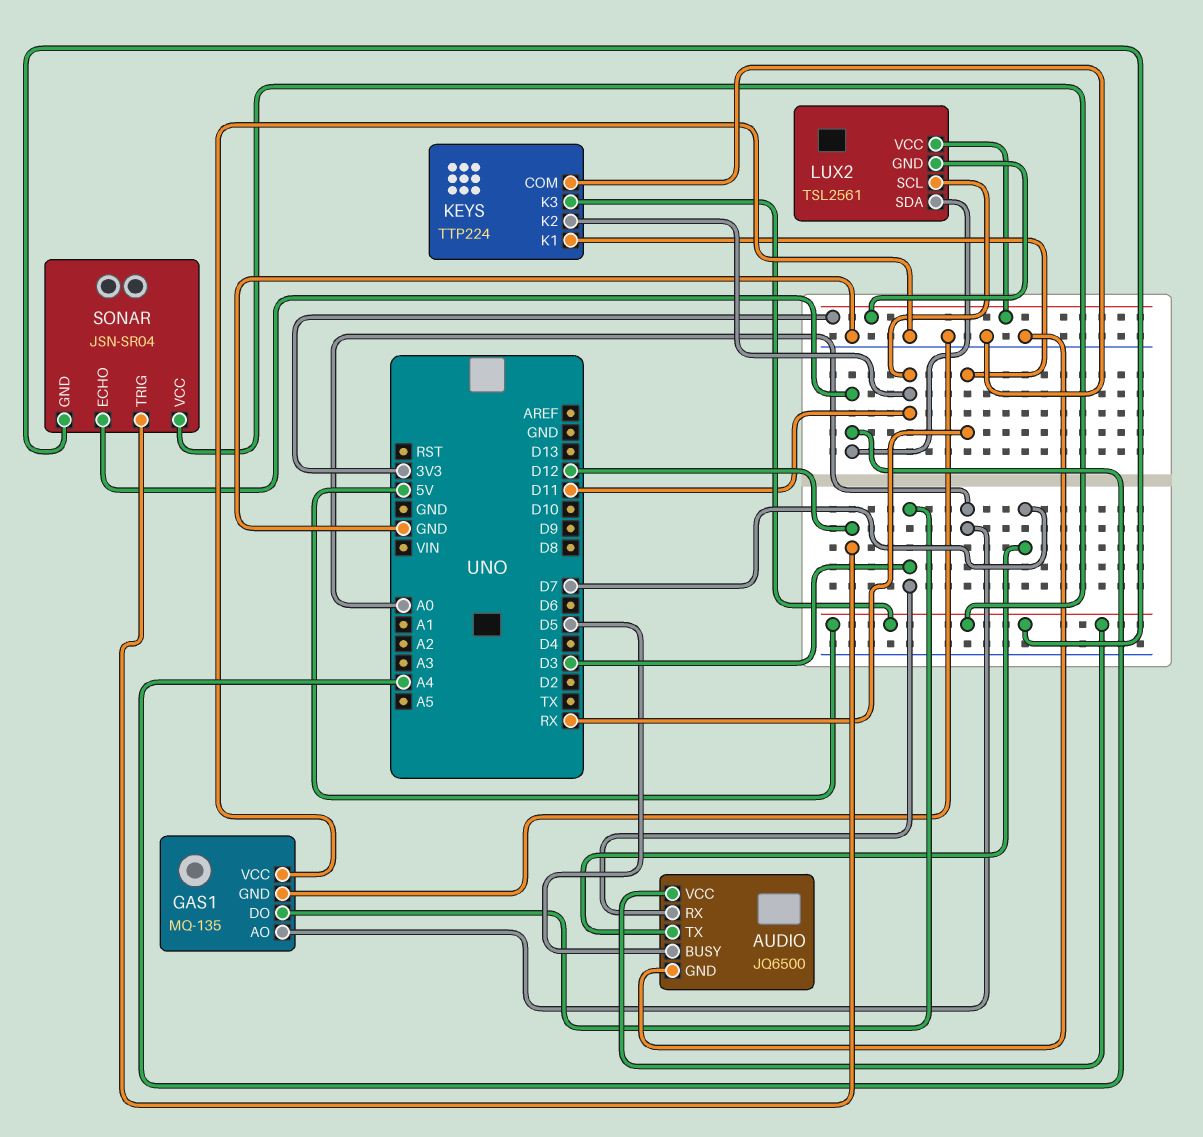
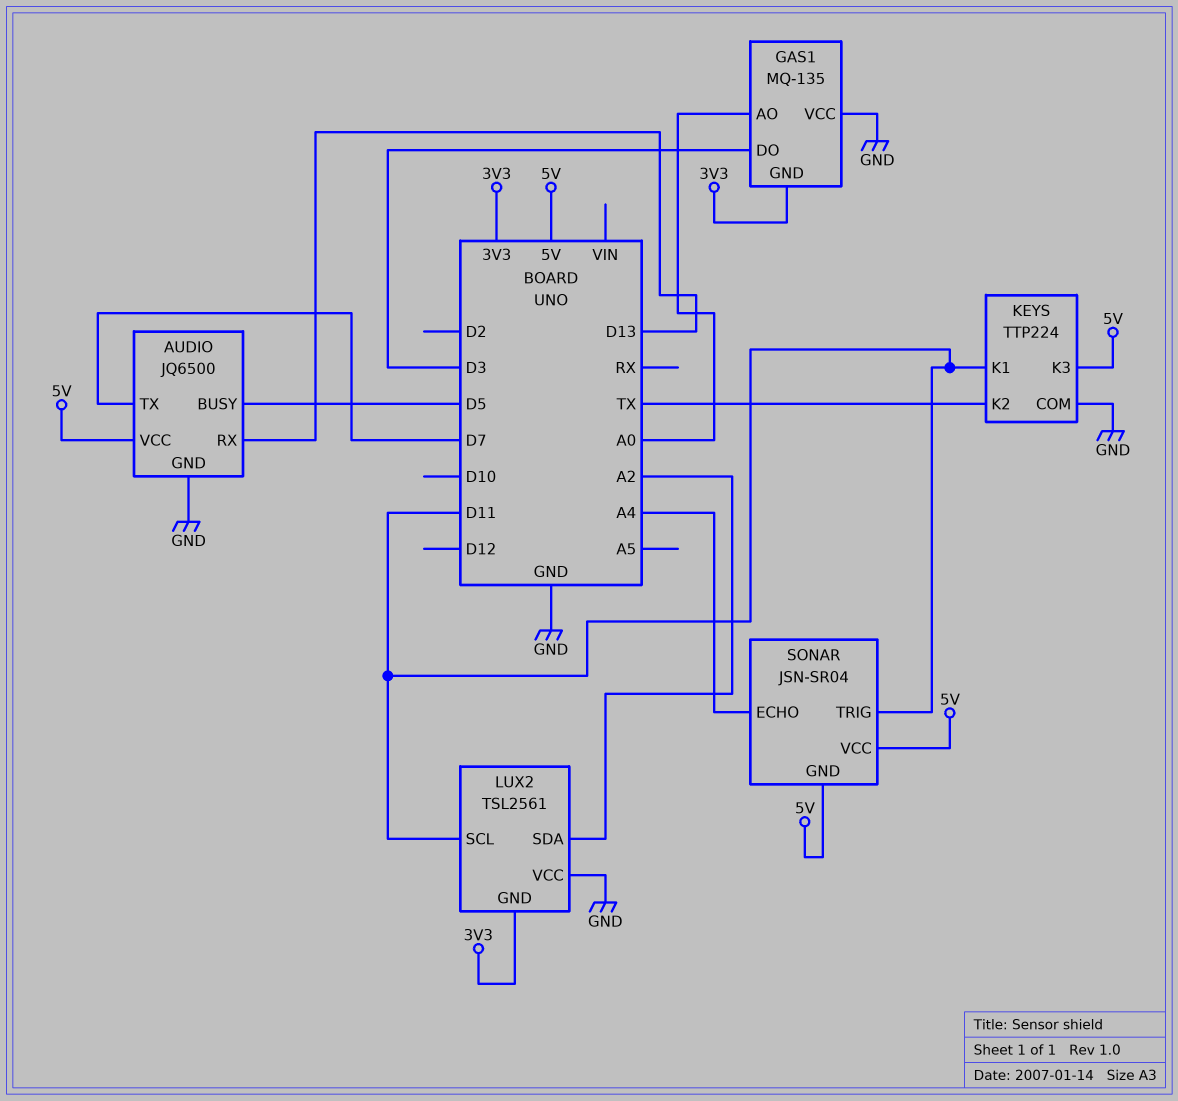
AUDIO pin RX: D3 -> D13
GAS1 pin GND: GND -> 3V3
KEYS pin K1: RX -> D11
KEYS pin K2: D11 -> TX
LUX2 pin SDA: A4 -> A2
LUX2 pin VCC: 3V3 -> GND
SONAR pin TRIG: D12 -> D11

